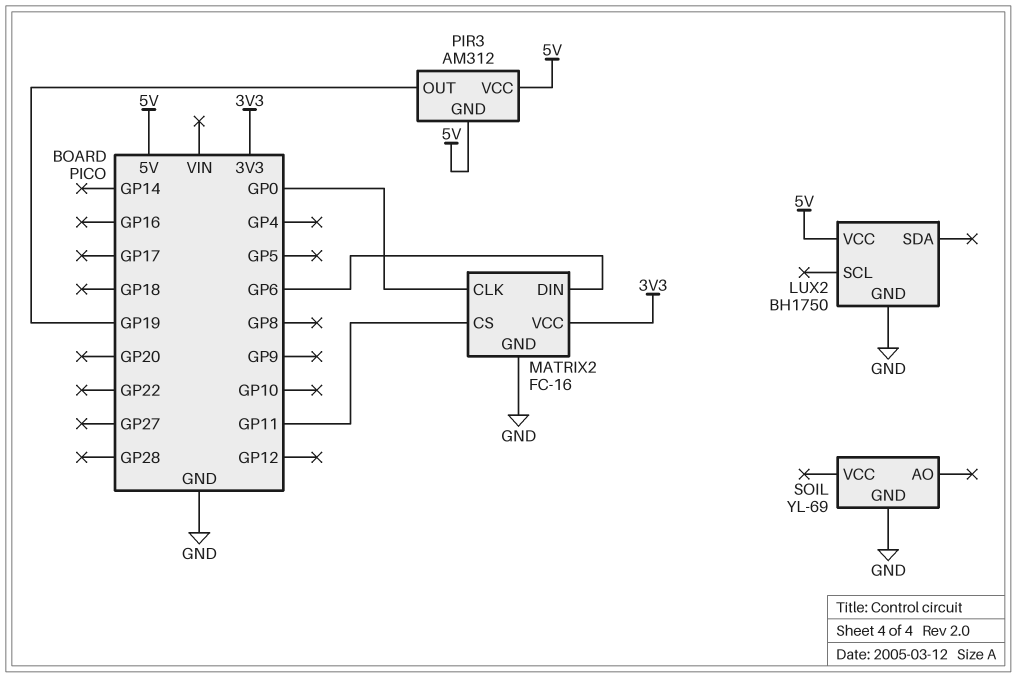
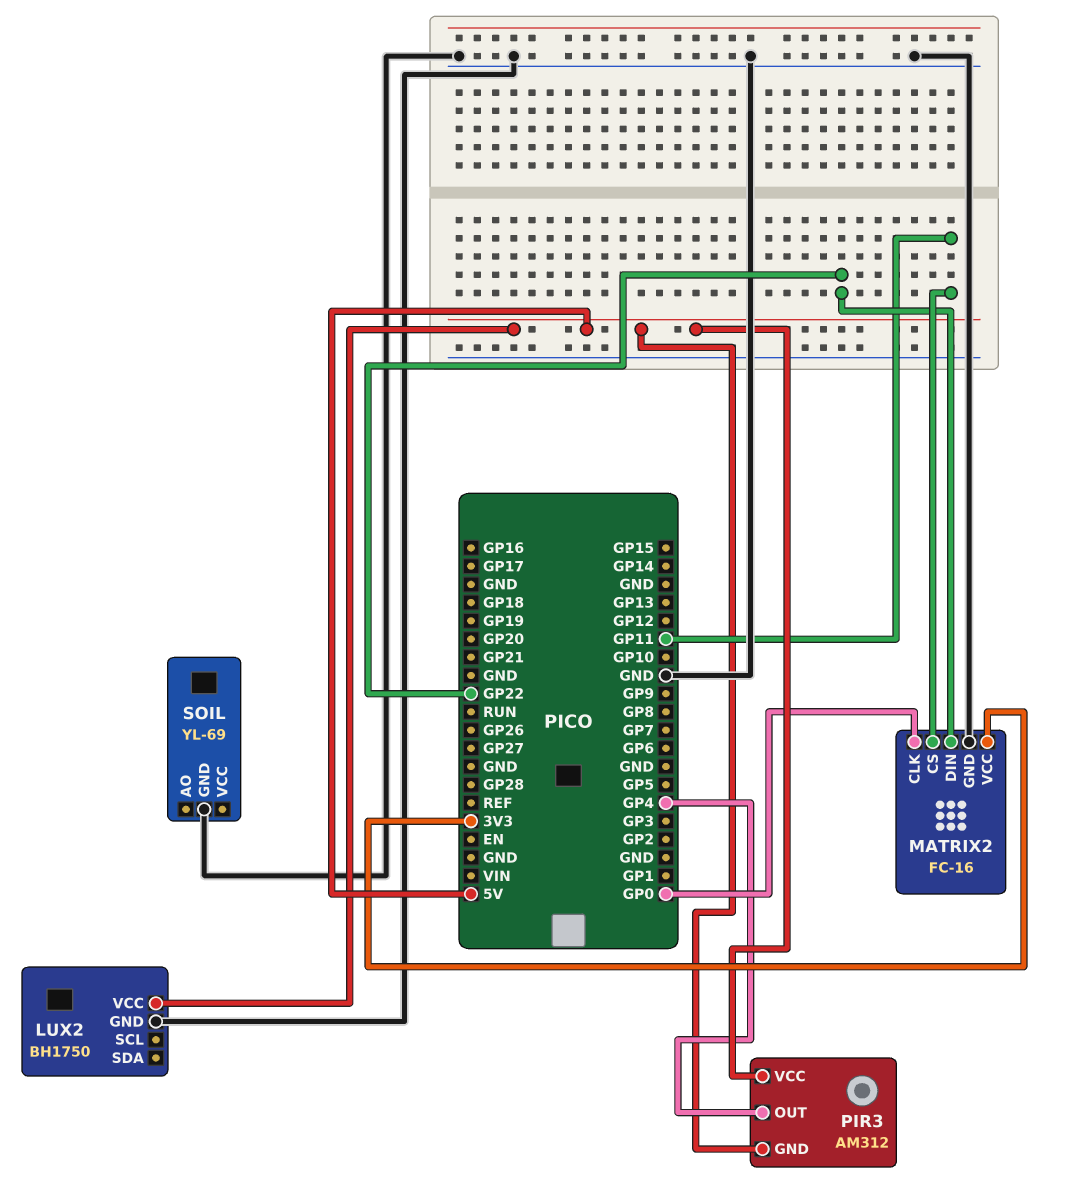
MATRIX2 pin DIN: GP6 -> GP22
PIR3 pin OUT: GP19 -> GP4

